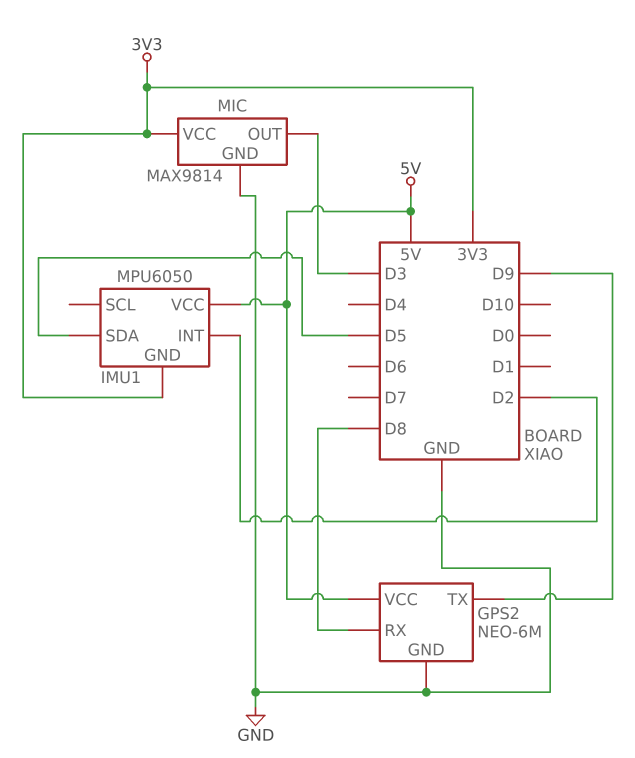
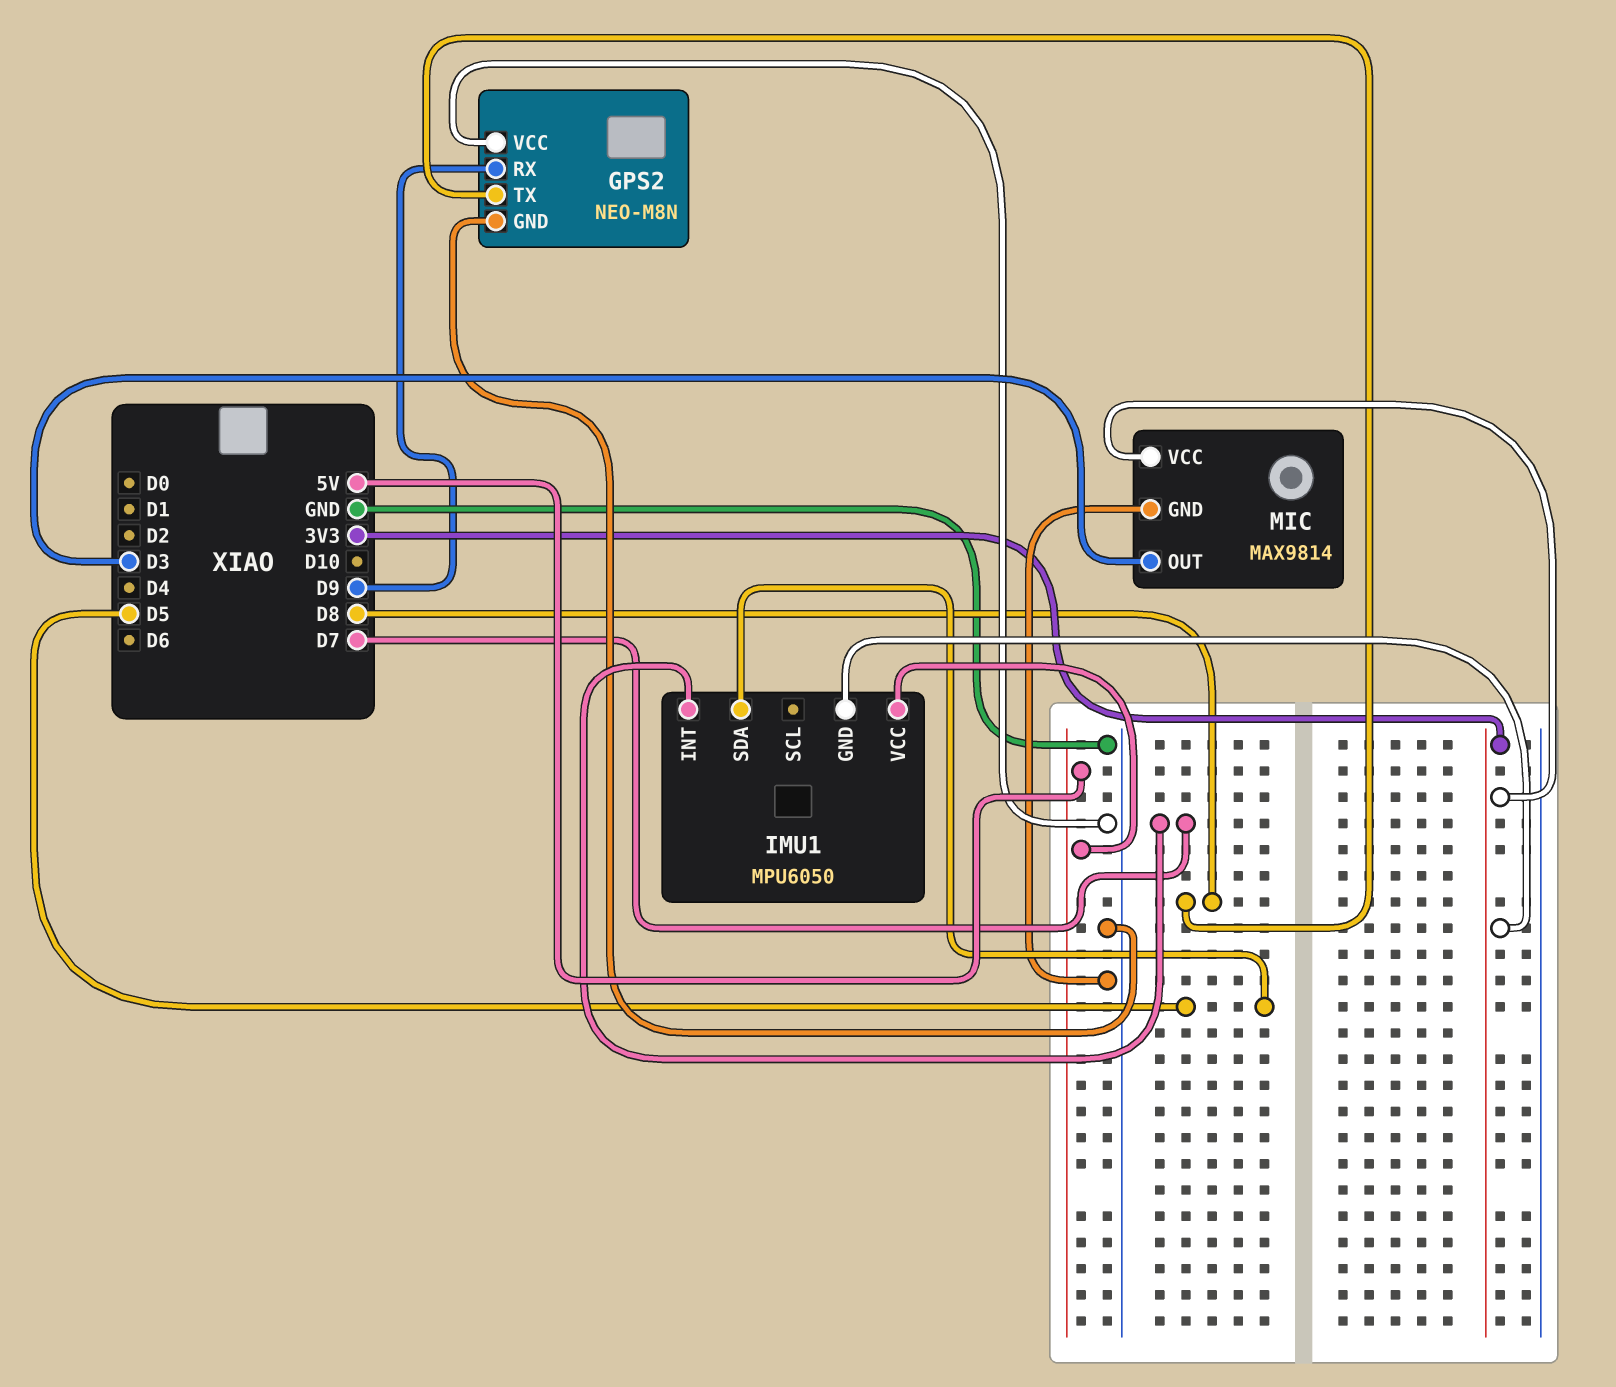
GPS2: NEO-6M -> NEO-M8N
GPS2 pin RX: D8 -> D9
GPS2 pin TX: D9 -> D8
GPS2 pin VCC: 5V -> GND
IMU1 pin INT: D2 -> D7

